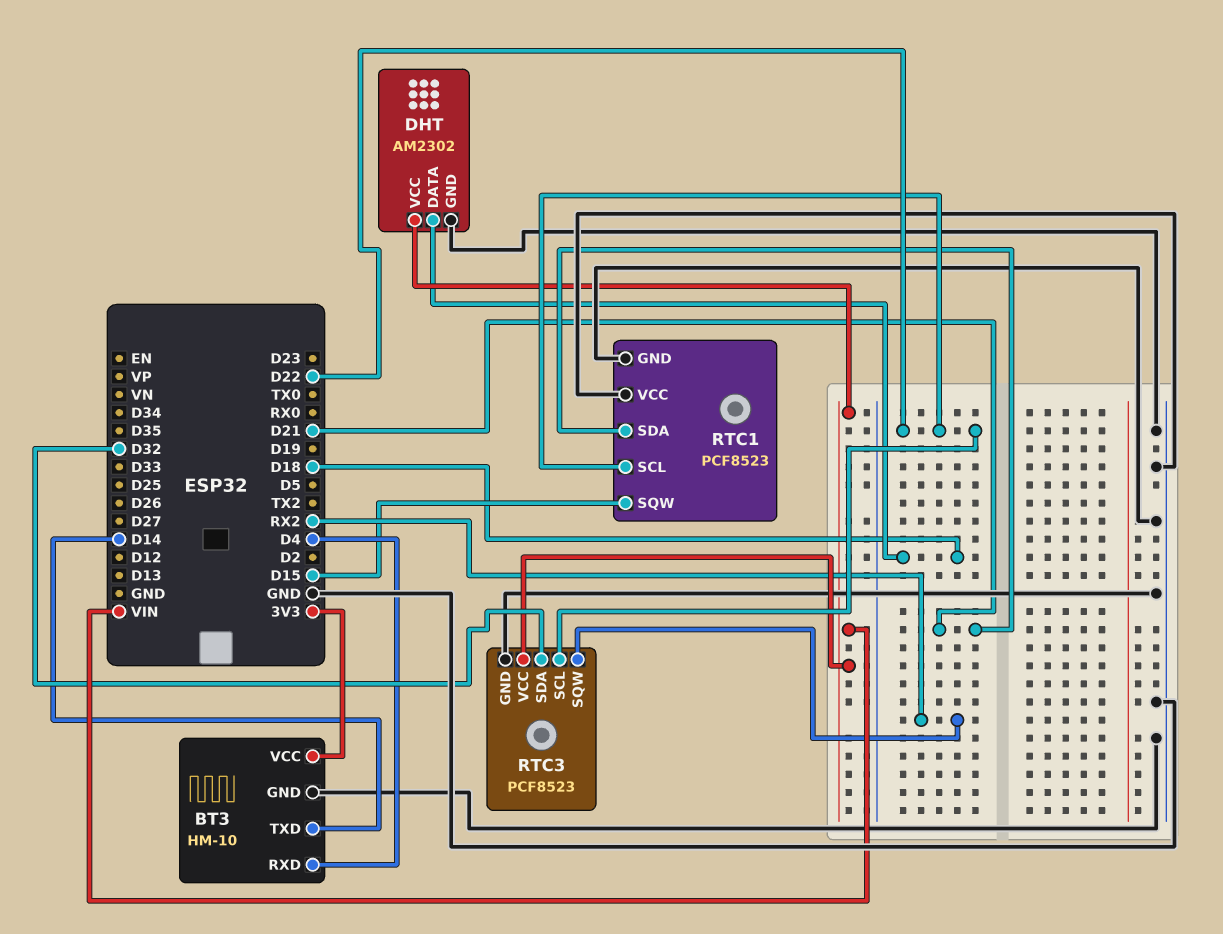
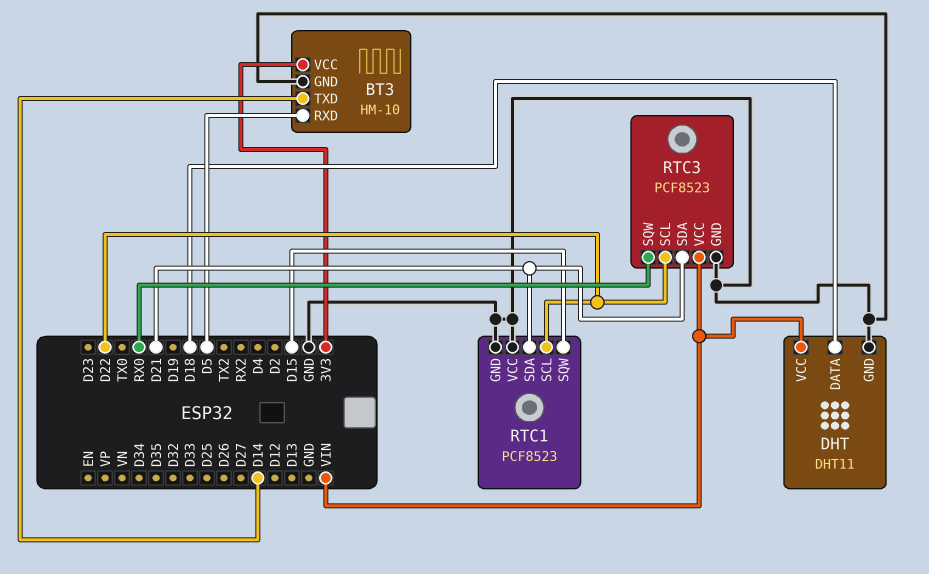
BT3 pin RXD: D4 -> D5
DHT: AM2302 -> DHT11
RTC3 pin SDA: D32 -> D21
RTC3 pin SQW: RX2 -> RX0

